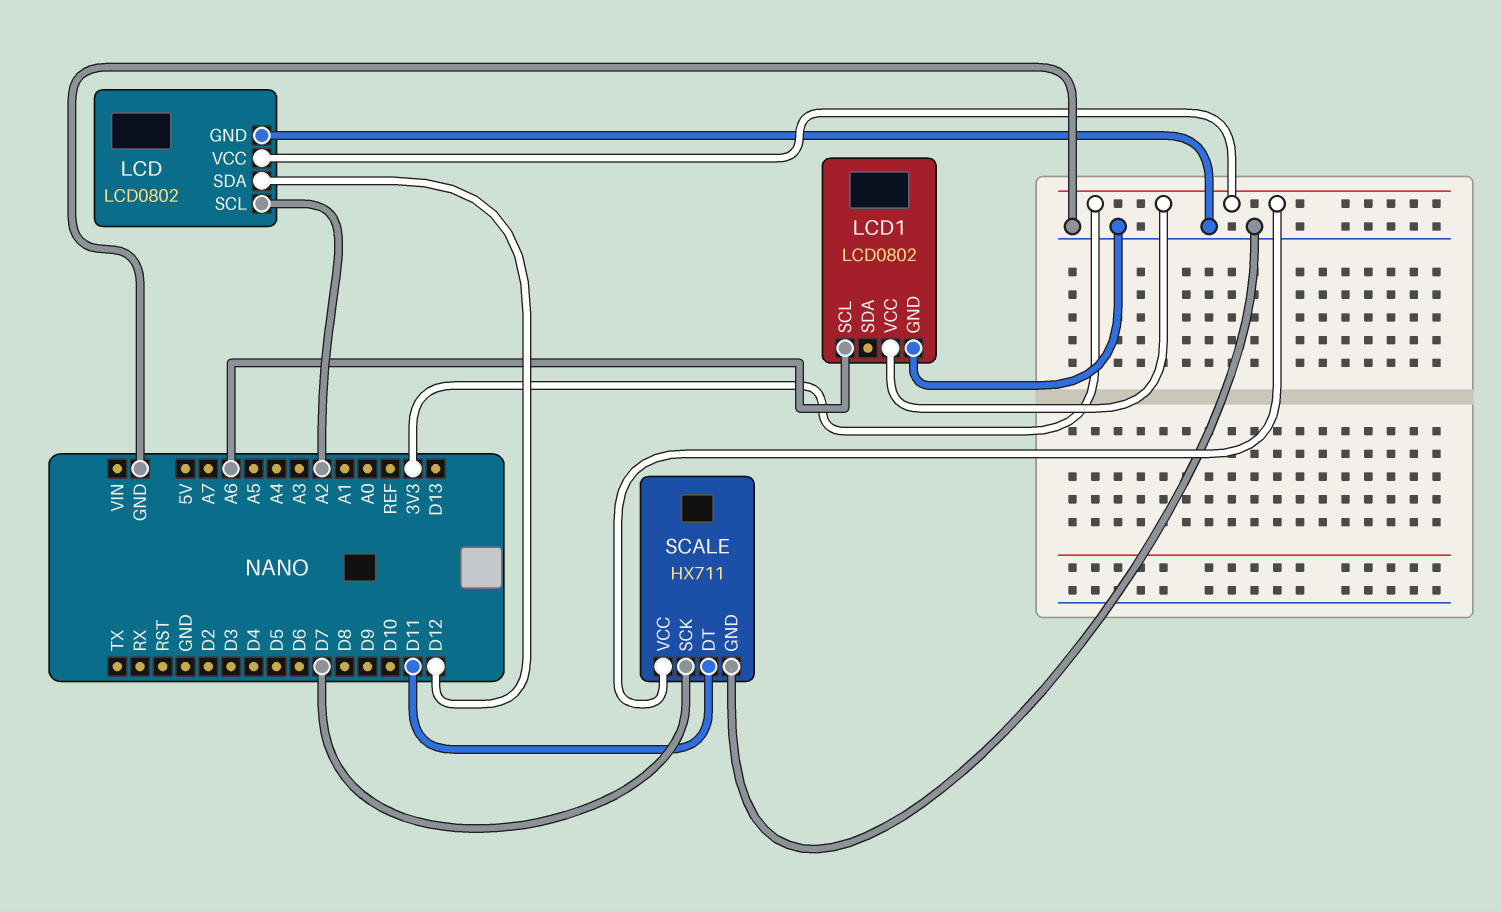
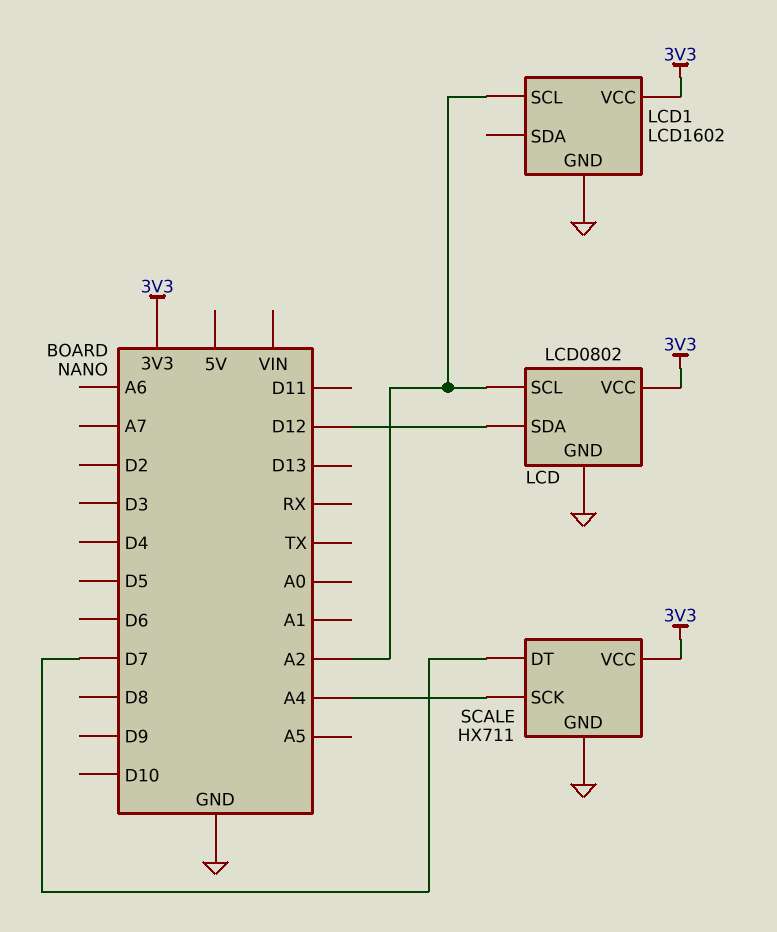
LCD1: LCD0802 -> LCD1602
LCD1 pin SCL: A6 -> A2
SCALE pin DT: D11 -> D7
SCALE pin SCK: D7 -> A4

